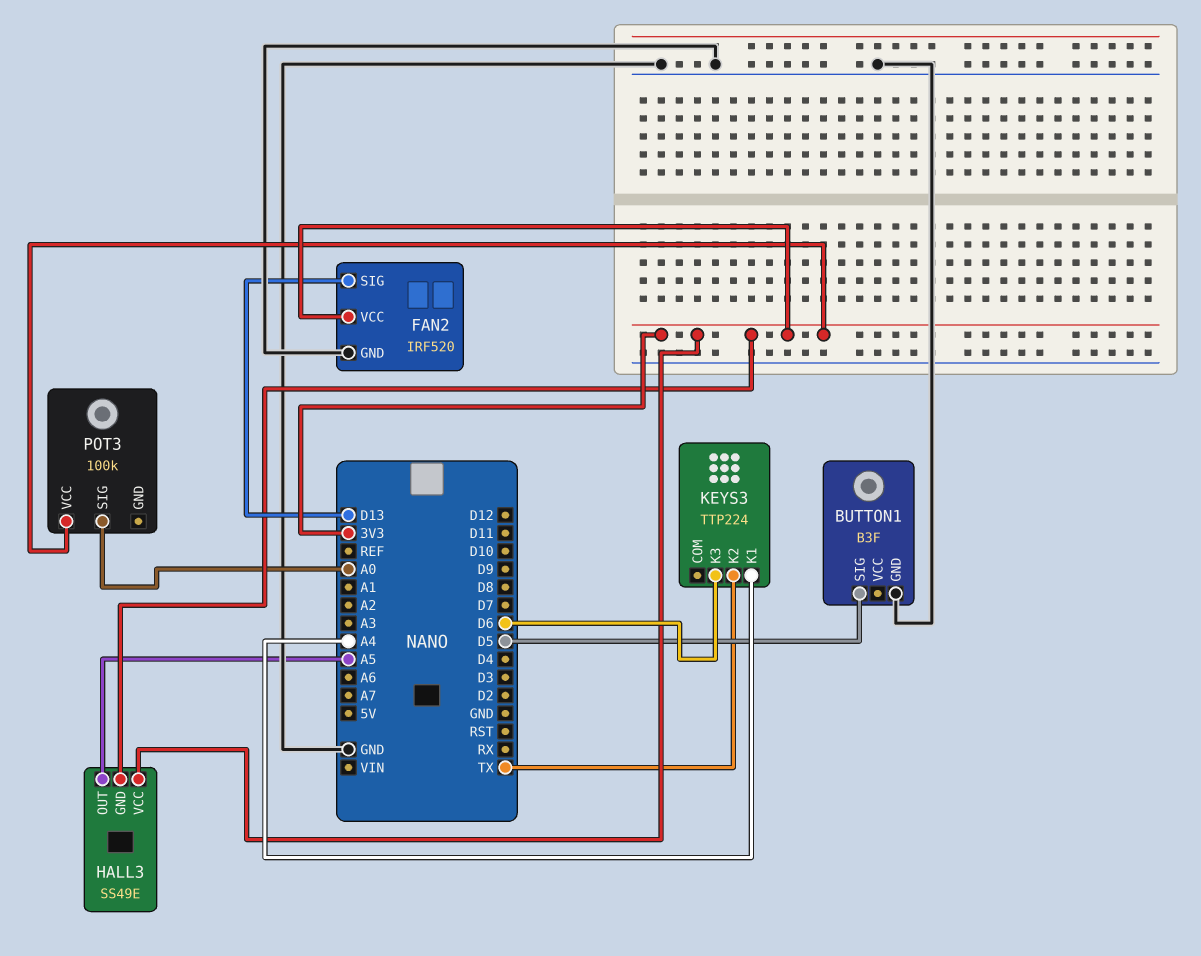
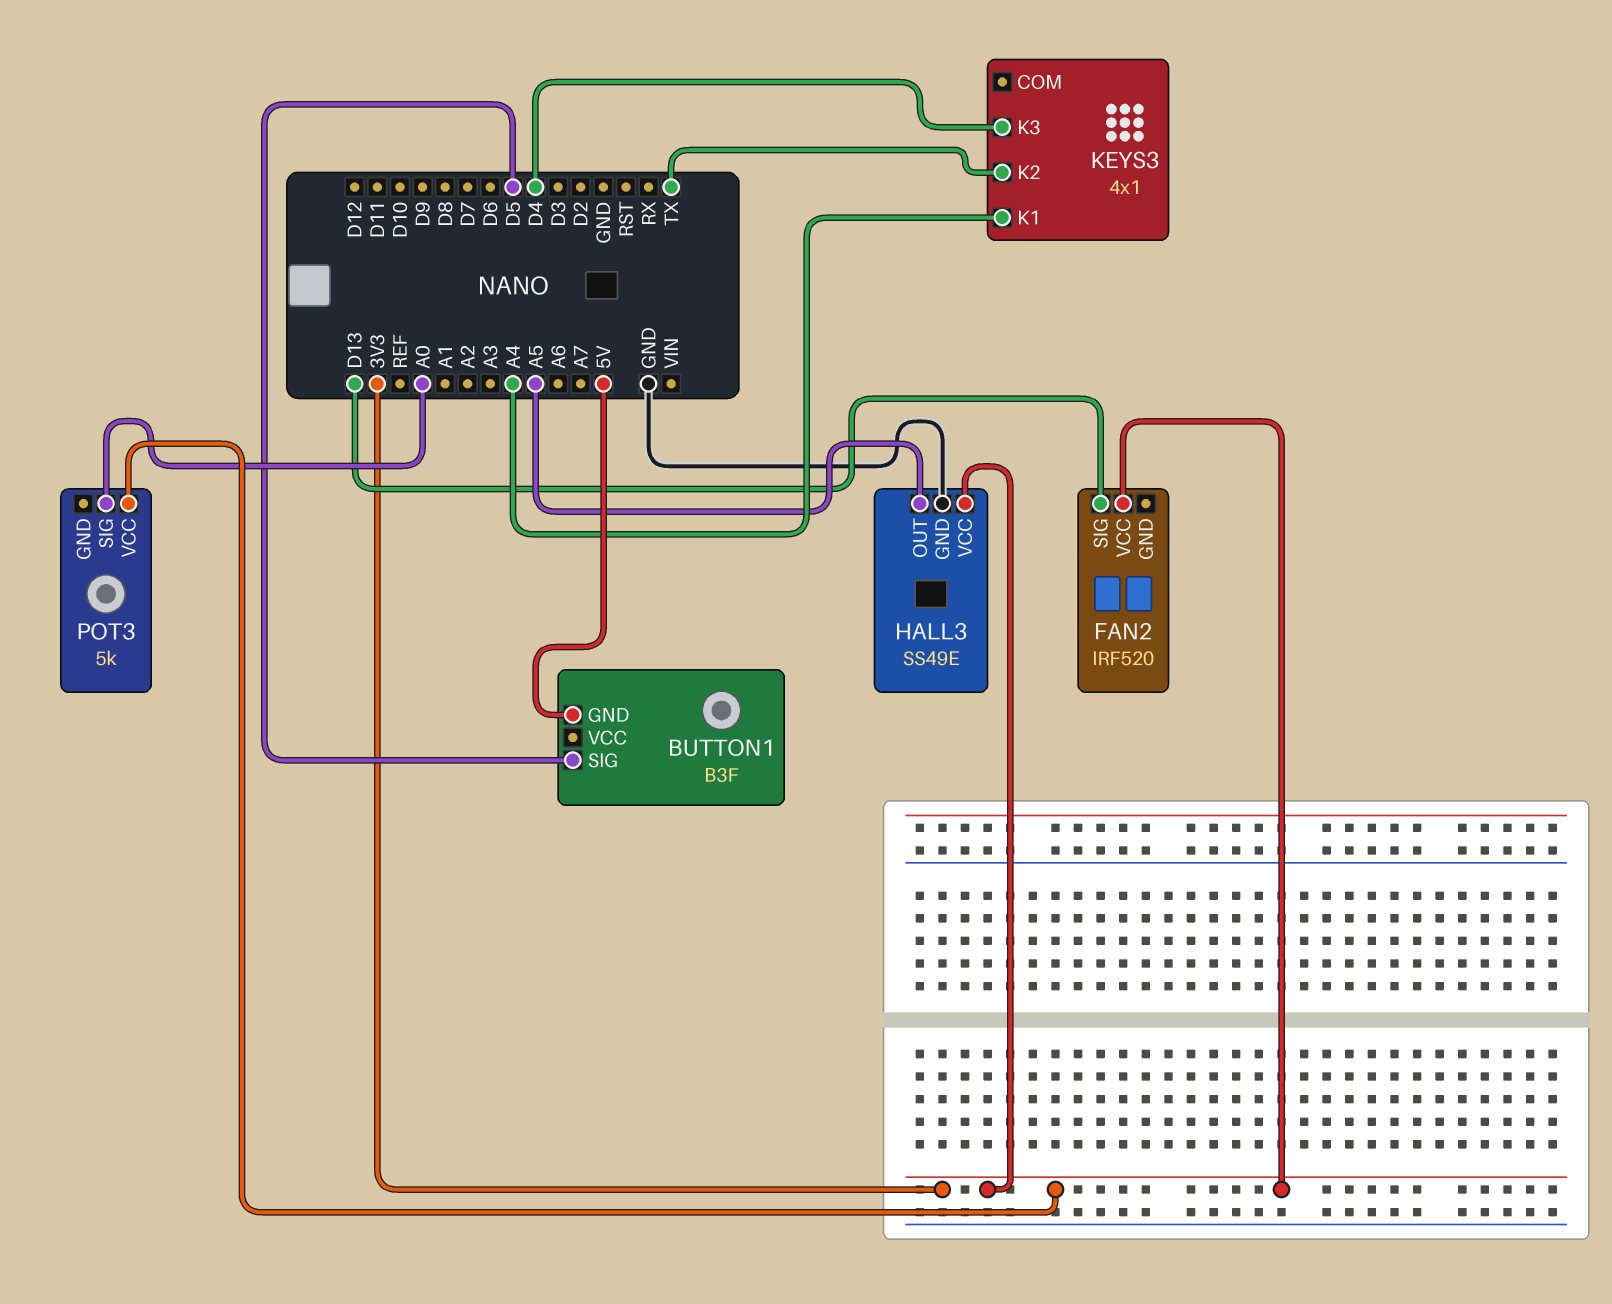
BUTTON1 pin GND: GND -> 5V
FAN2 pin GND: GND -> none
HALL3 pin GND: 3V3 -> GND
KEYS3: TTP224 -> 4x1
KEYS3 pin K3: D6 -> D4
POT3: 100k -> 5k

